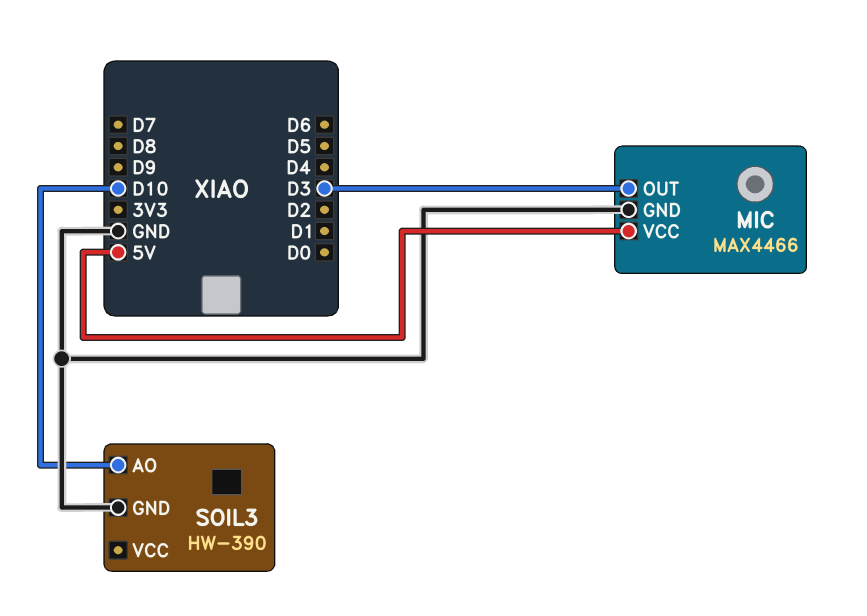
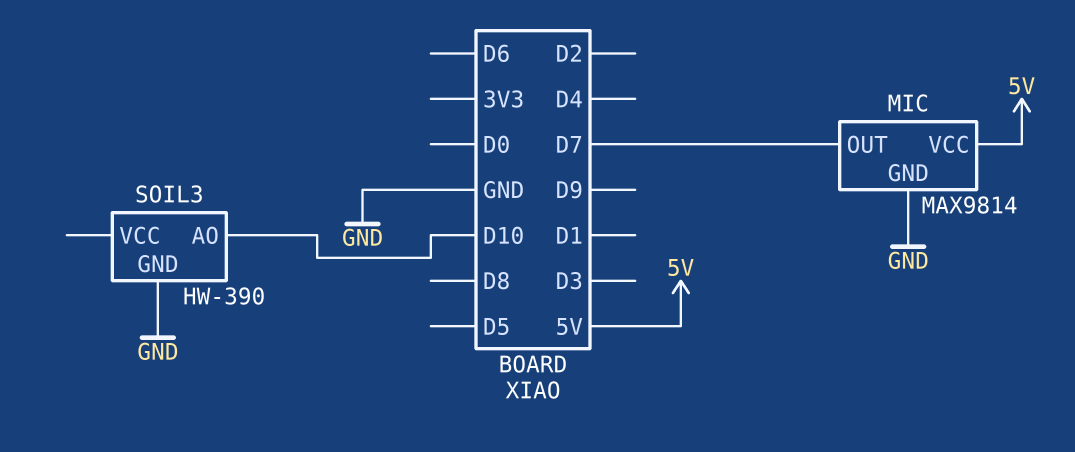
MIC: MAX4466 -> MAX9814
MIC pin OUT: D3 -> D7

